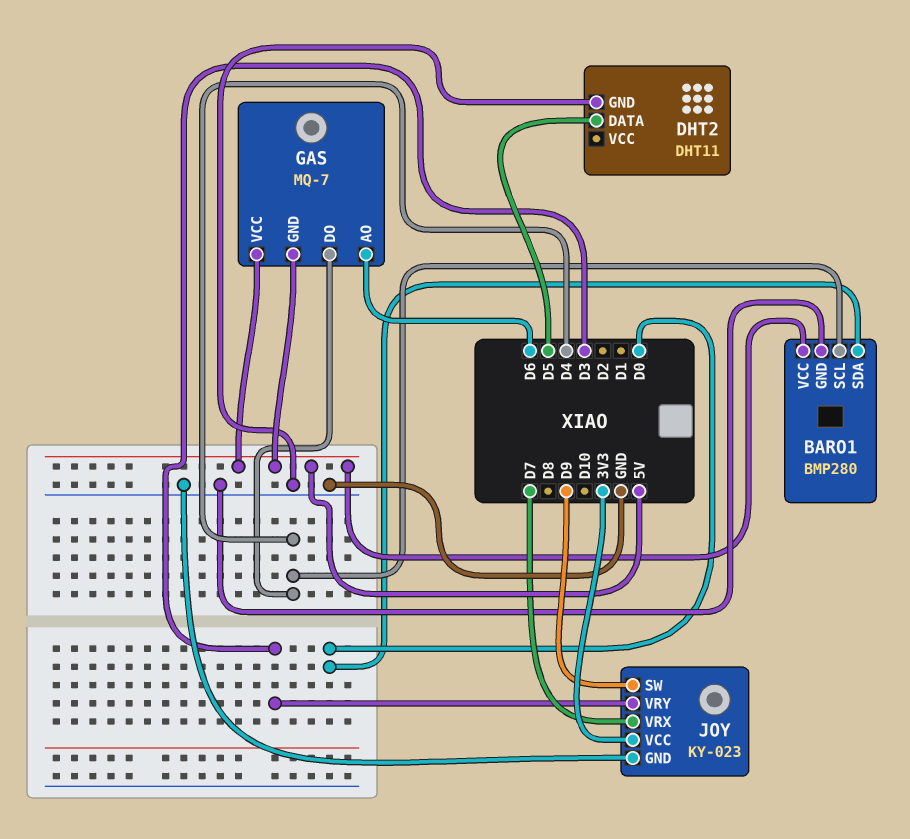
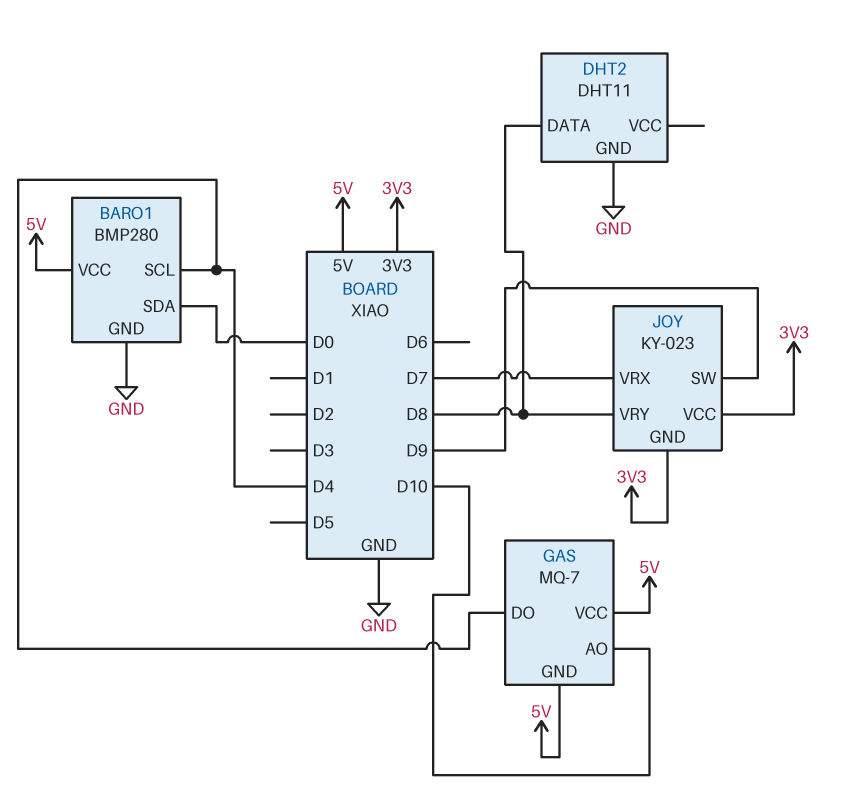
DHT2 pin DATA: D5 -> D8
GAS pin AO: D6 -> D10
JOY pin GND: GND -> 3V3
JOY pin VRY: D3 -> D8

